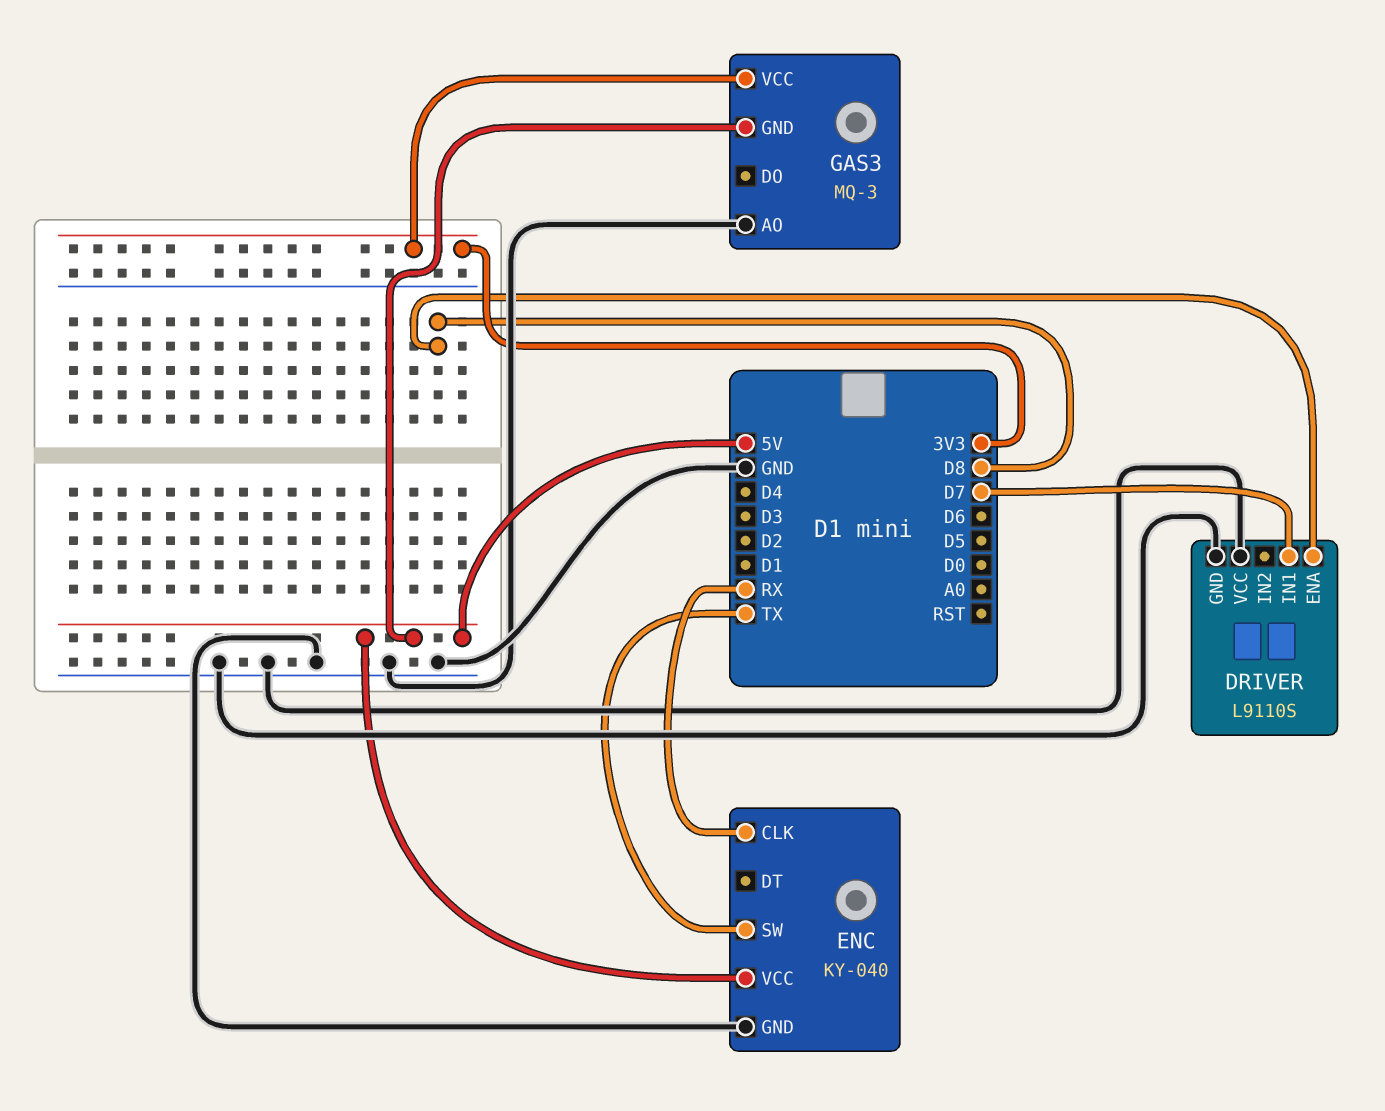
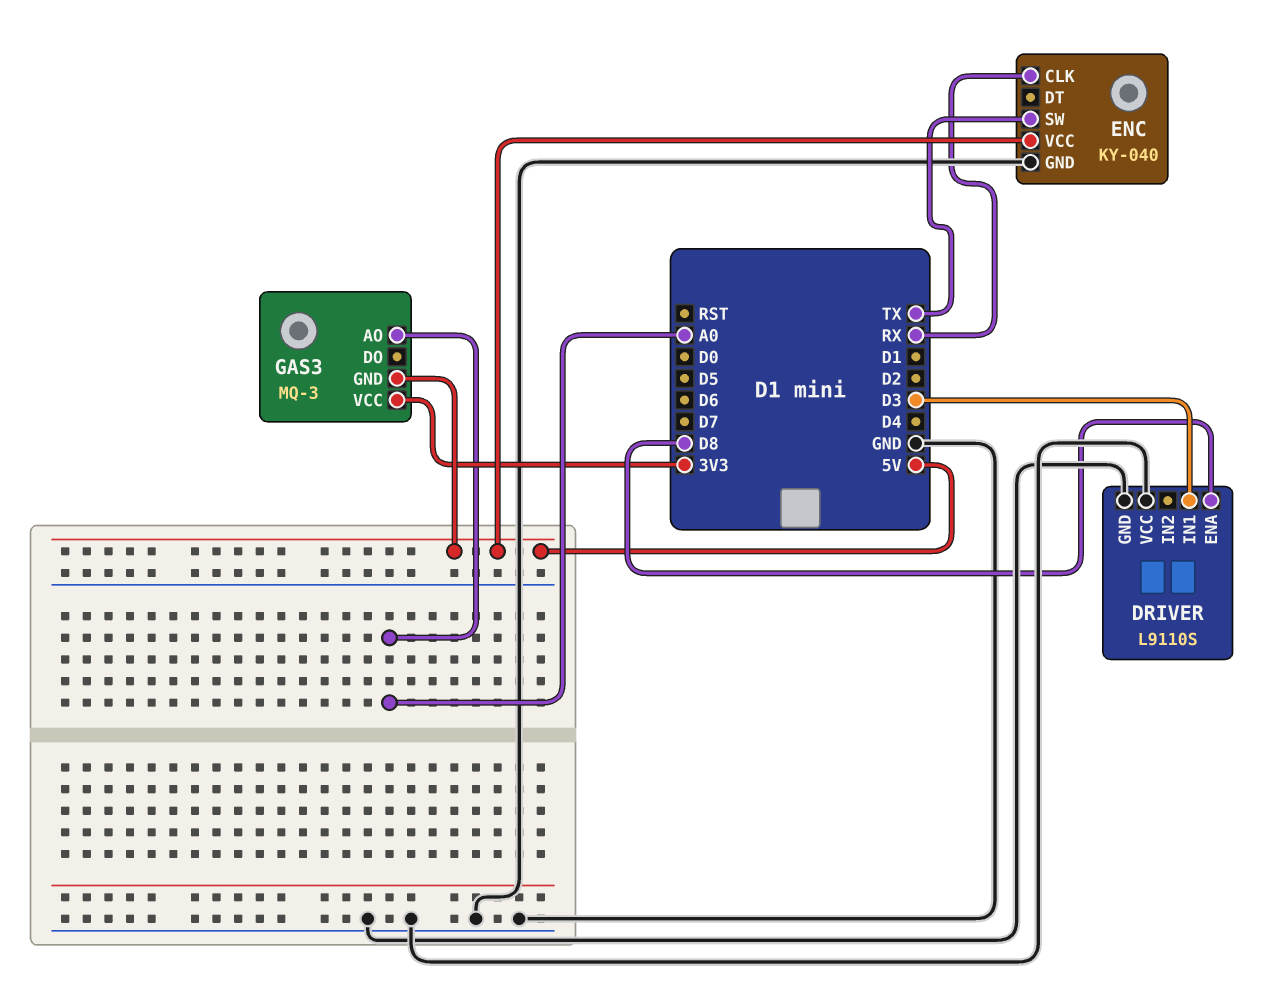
DRIVER pin IN1: D7 -> D3
GAS3 pin AO: GND -> A0

